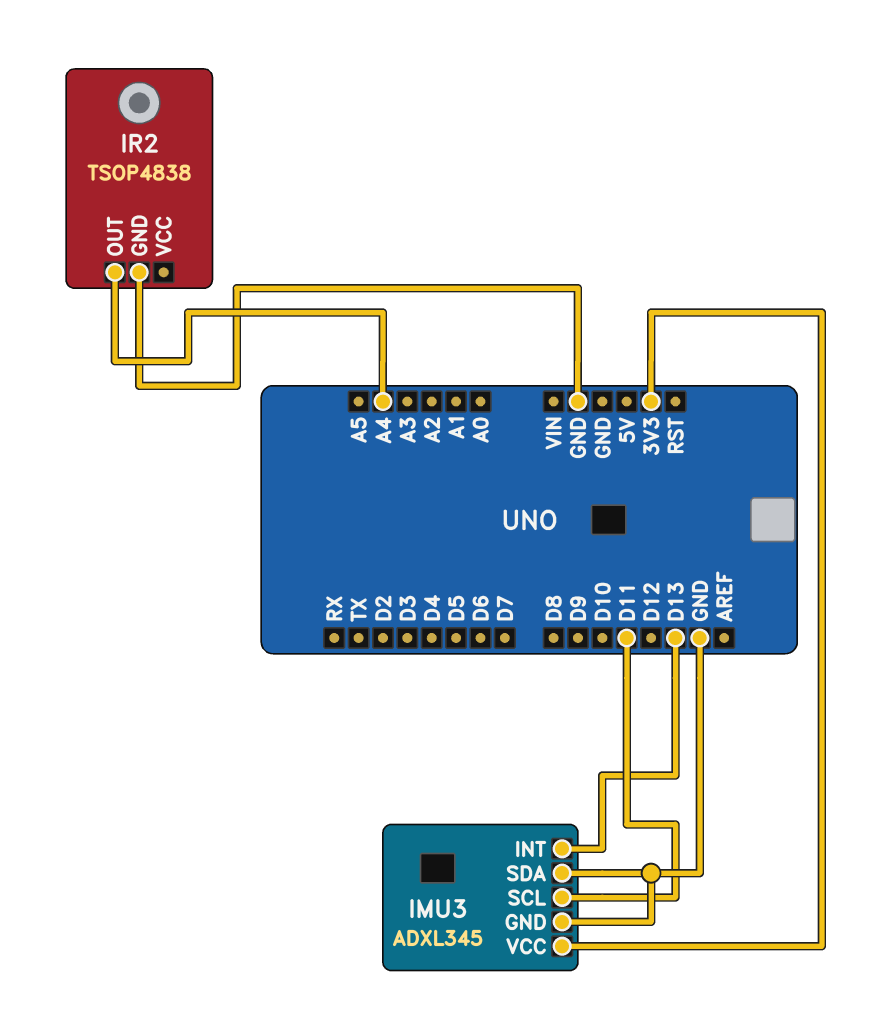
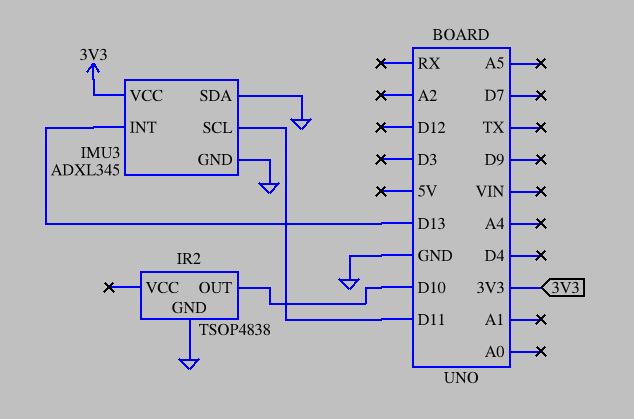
IR2 pin OUT: A4 -> D10

